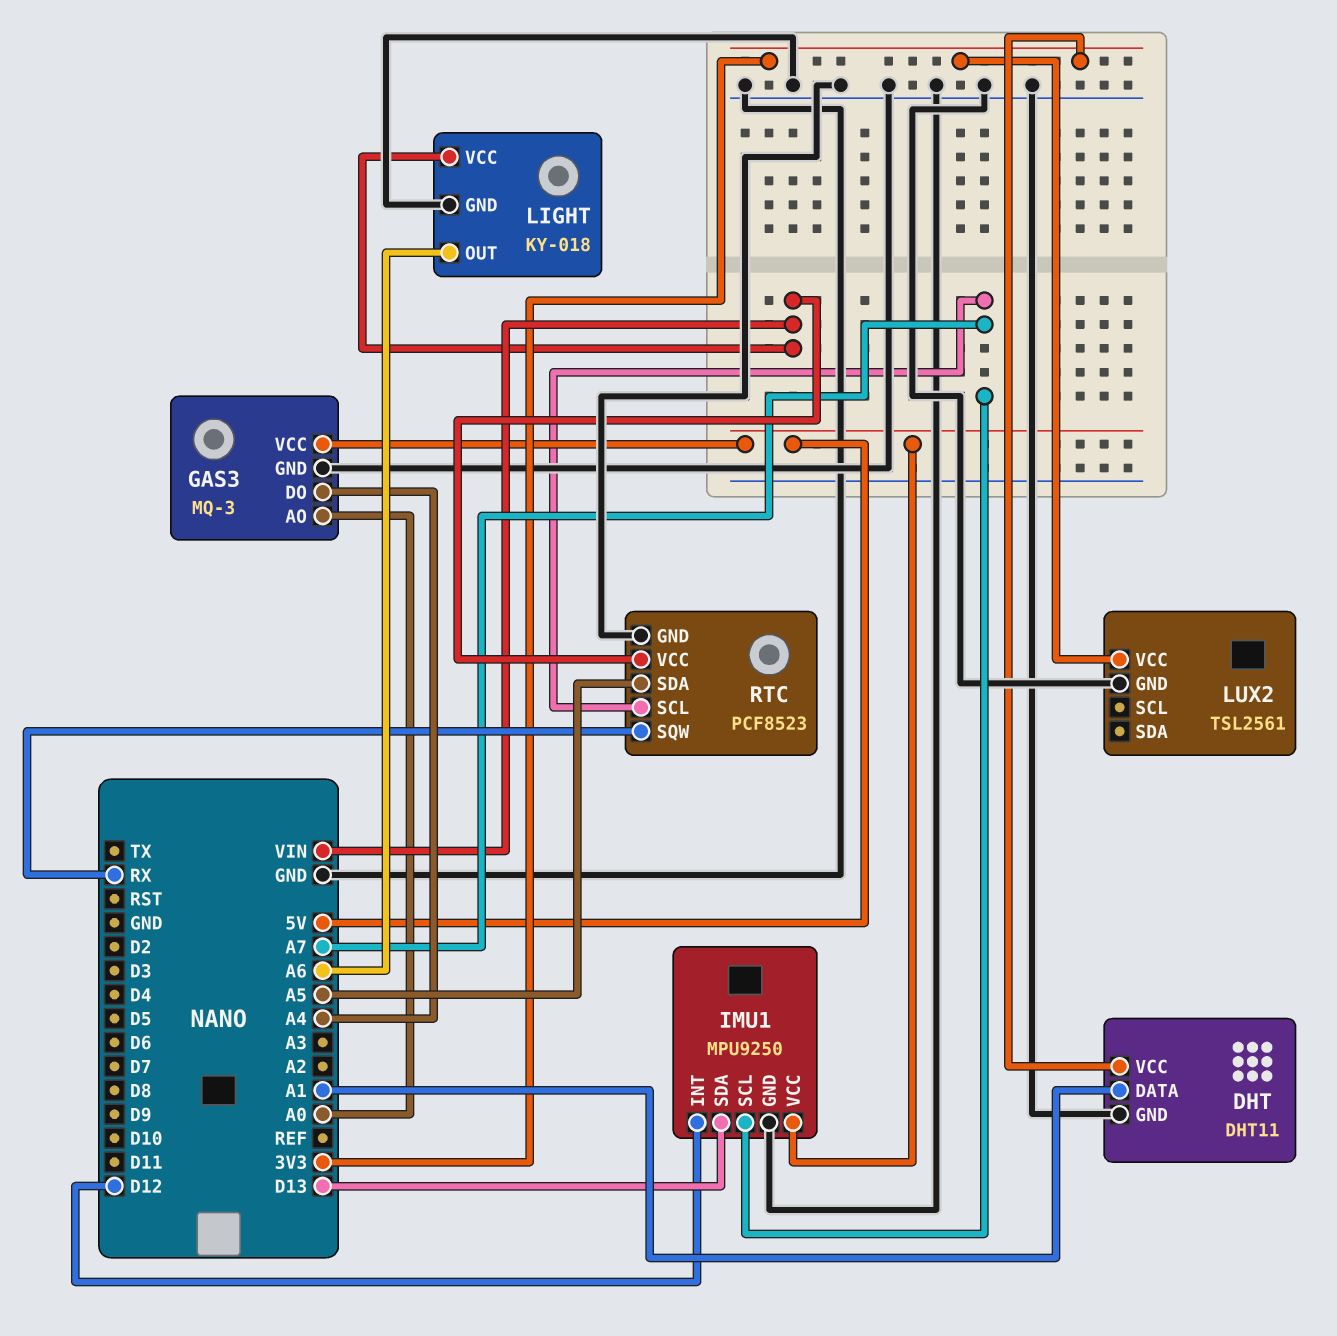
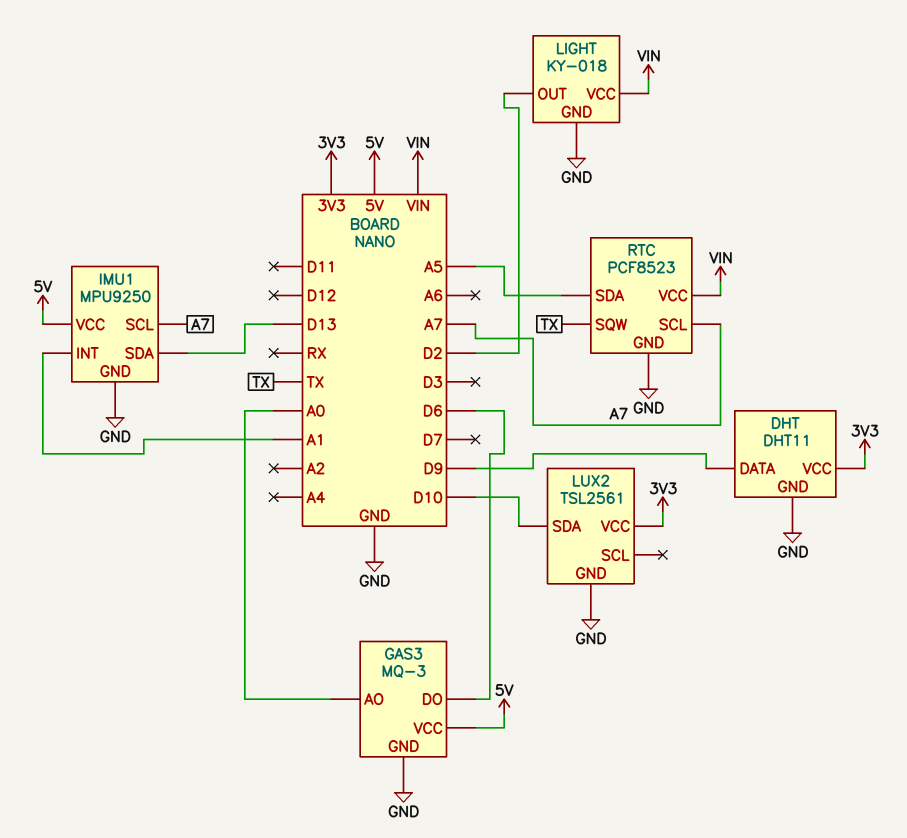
DHT pin DATA: A1 -> D9
GAS3 pin DO: A4 -> D6
IMU1 pin INT: D12 -> A1
LIGHT pin OUT: A6 -> D2
LUX2 pin SDA: none -> D10
RTC pin SQW: RX -> TX

